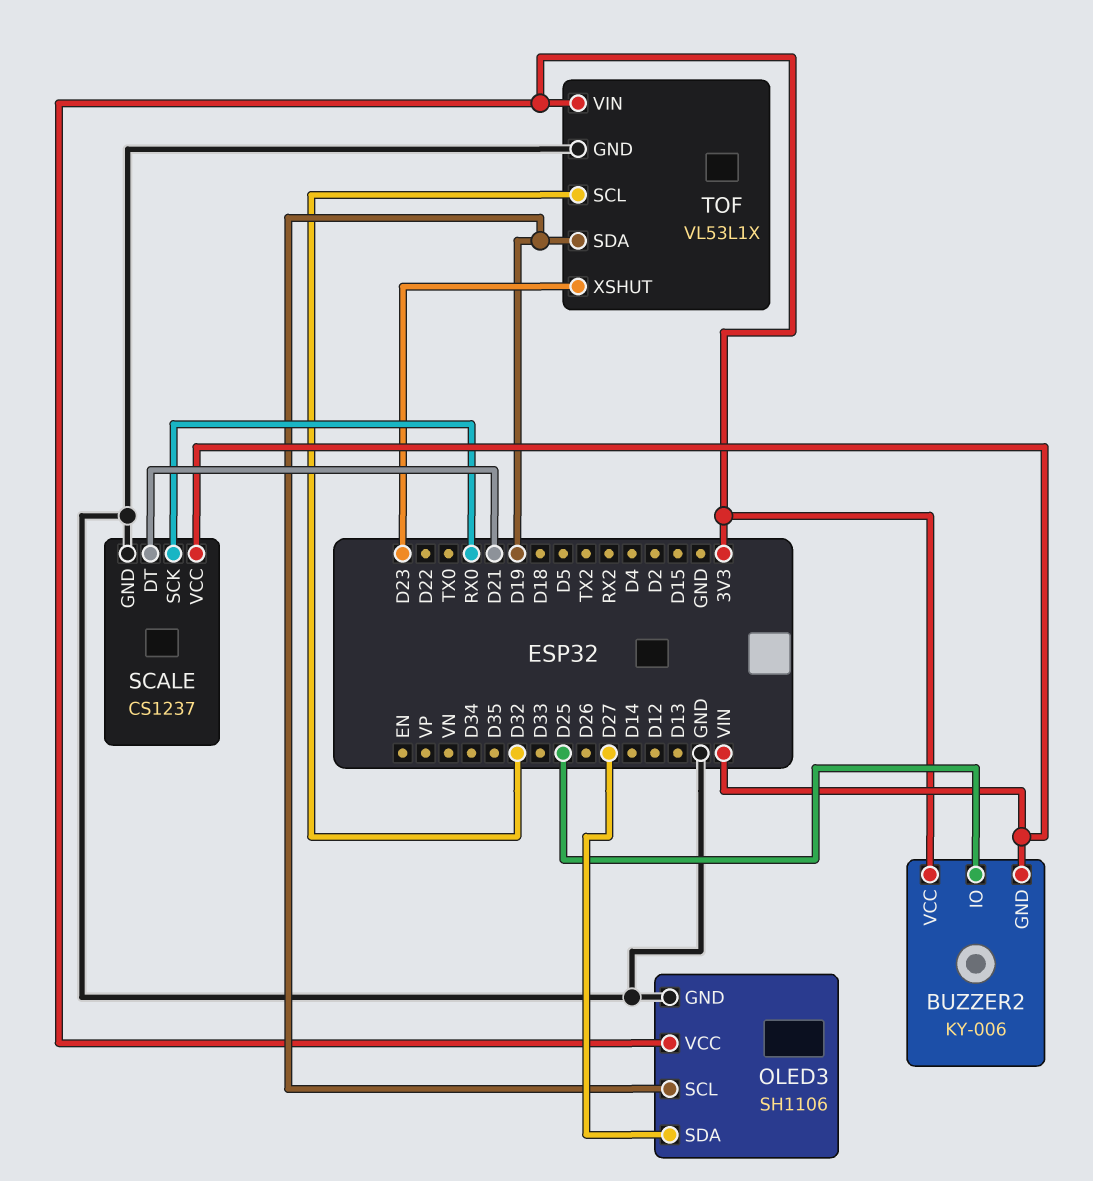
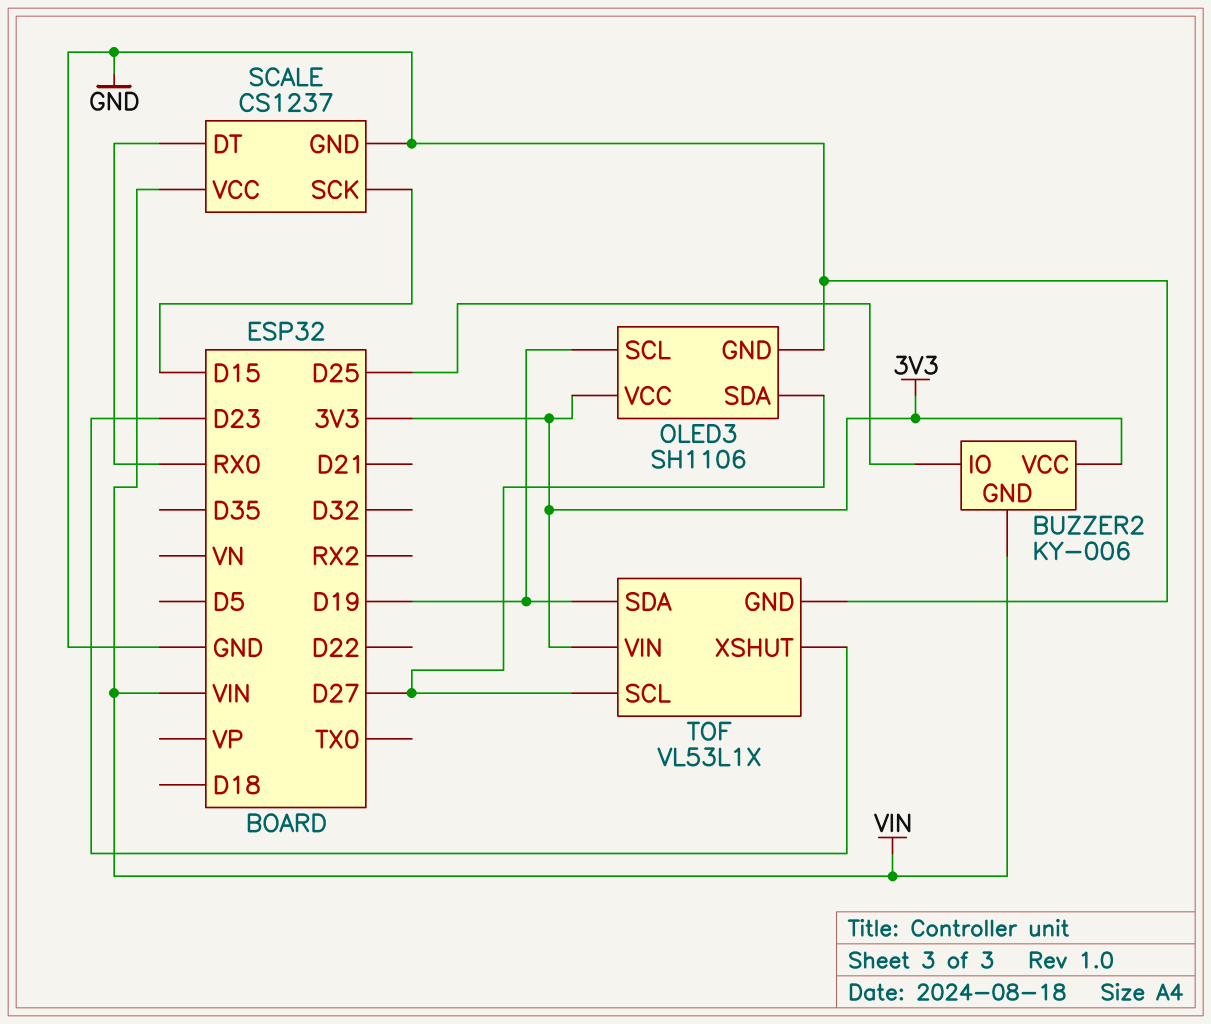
SCALE pin DT: D21 -> RX0
SCALE pin SCK: RX0 -> D15
TOF pin SCL: D32 -> D27

